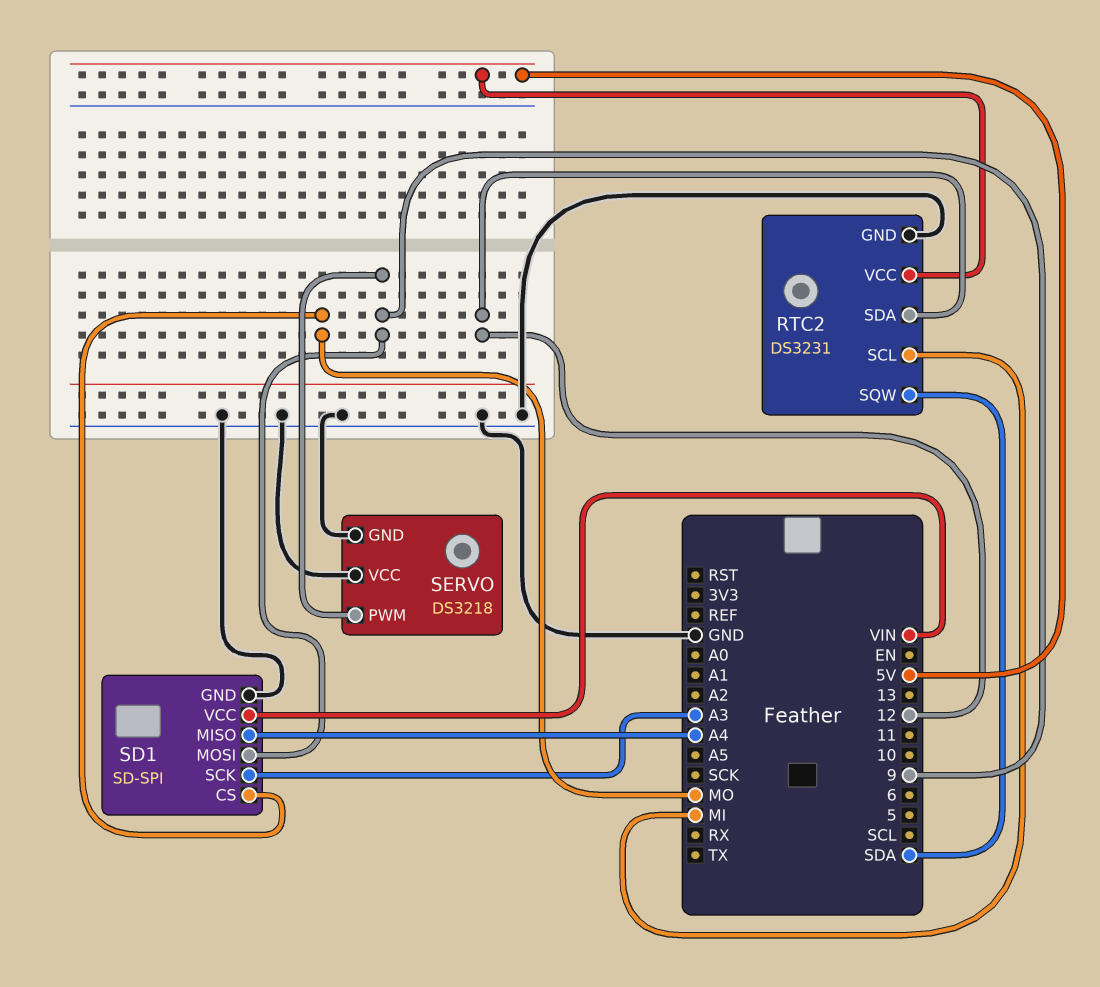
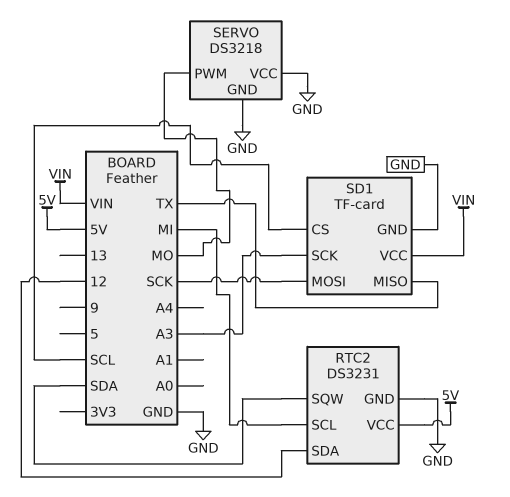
SD1: SD-SPI -> TF-card
SD1 pin CS: MO -> SCL
SD1 pin MISO: A4 -> TX
SD1 pin MOSI: 9 -> SCK
SERVO pin PWM: 9 -> MO

